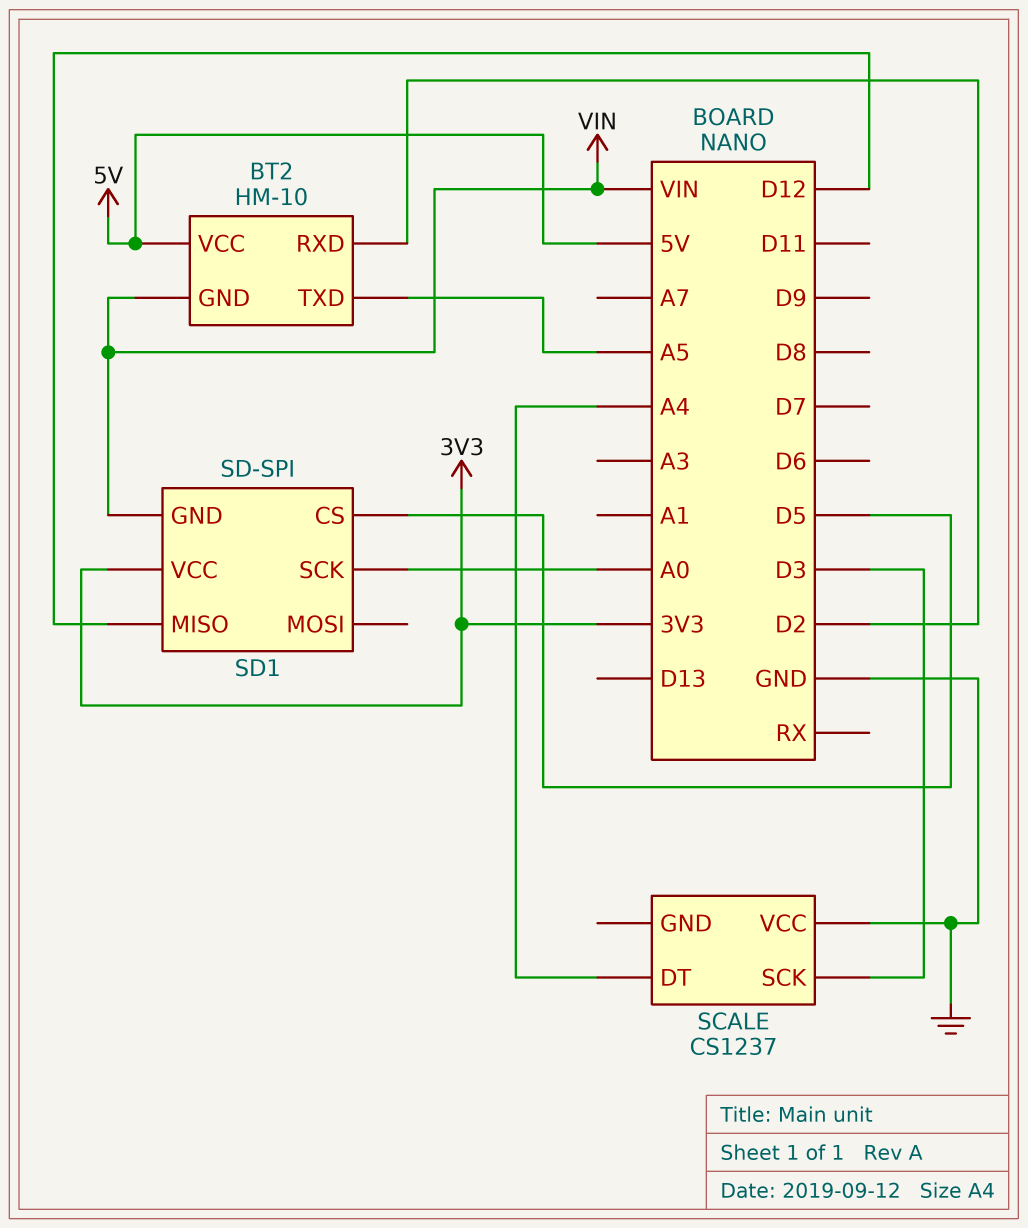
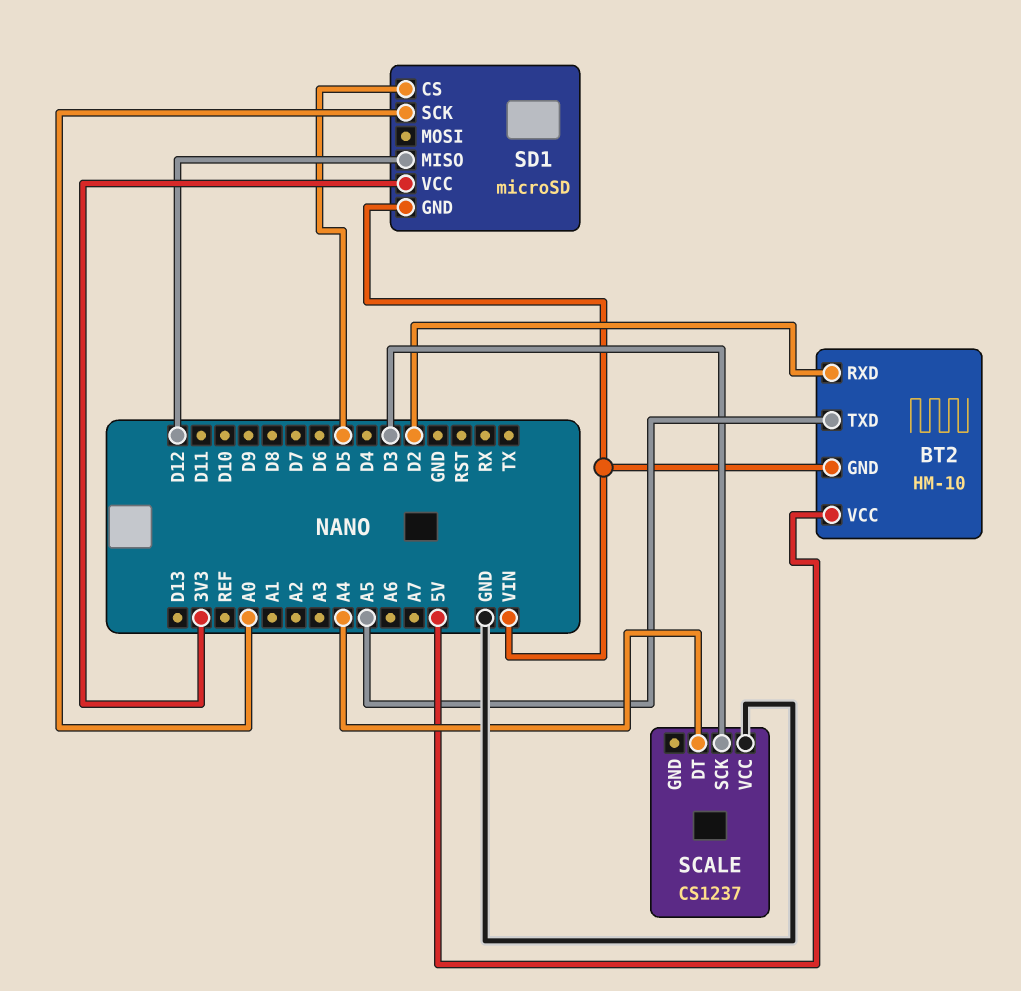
SD1: SD-SPI -> microSD

